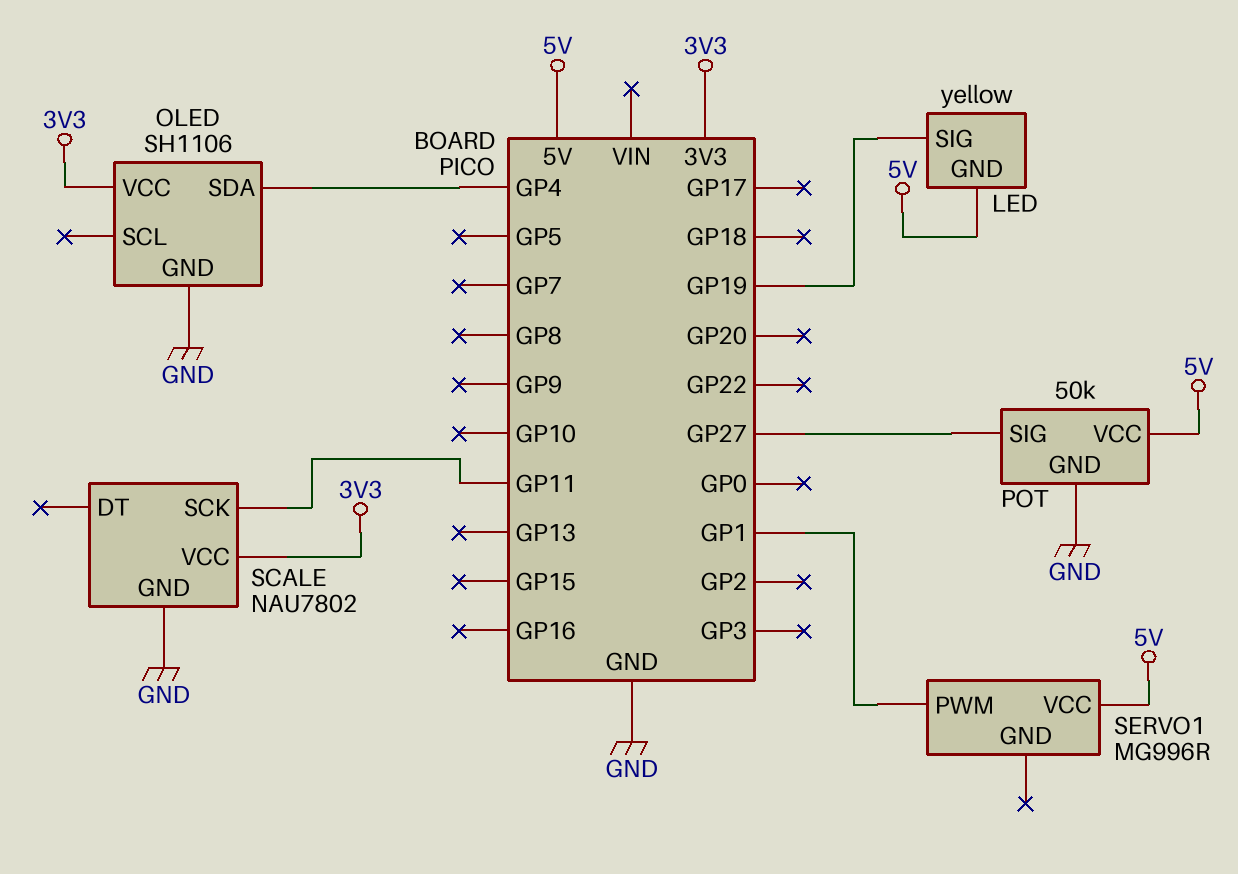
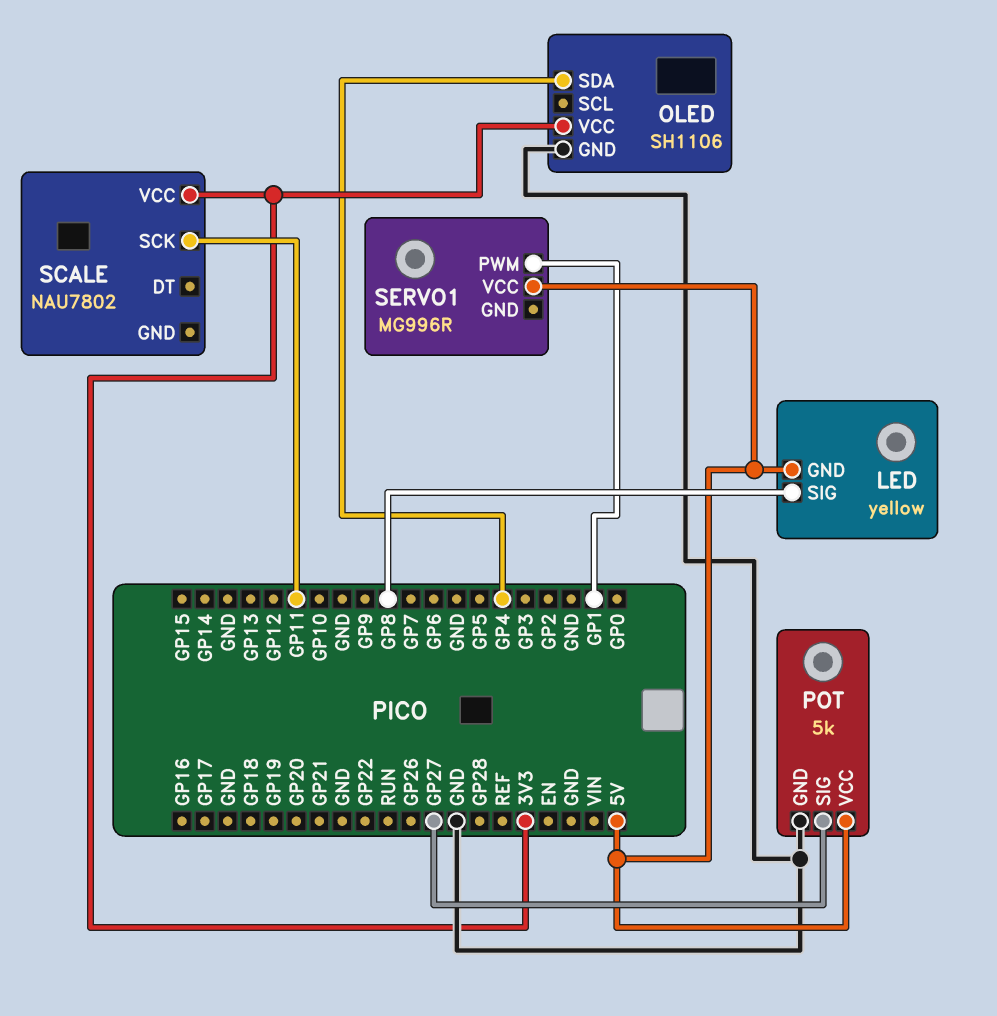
LED pin SIG: GP19 -> GP8
POT: 50k -> 5k
SCALE pin GND: GND -> none

